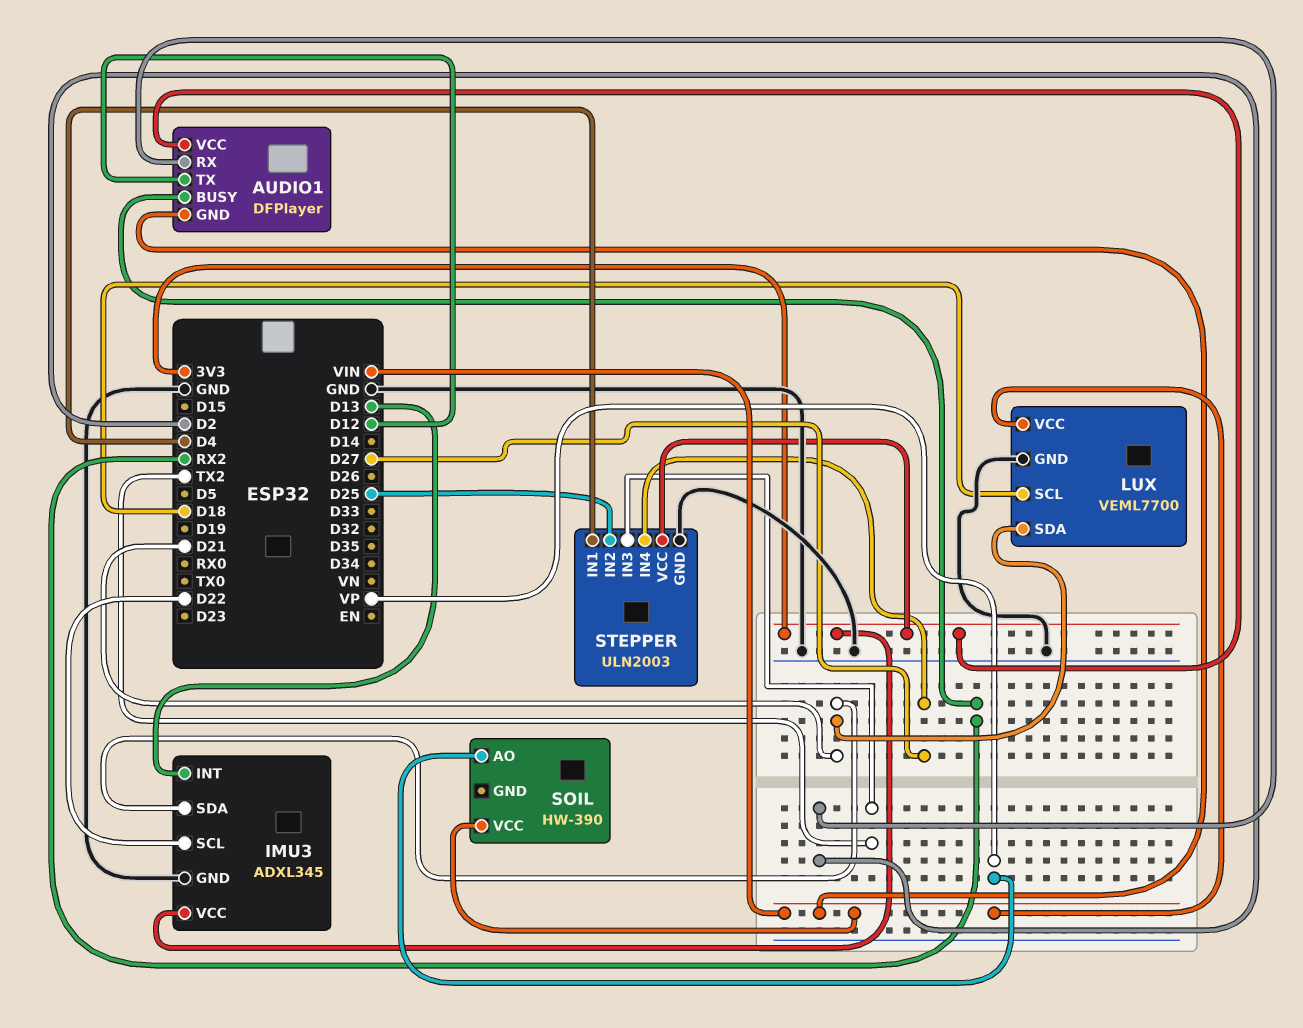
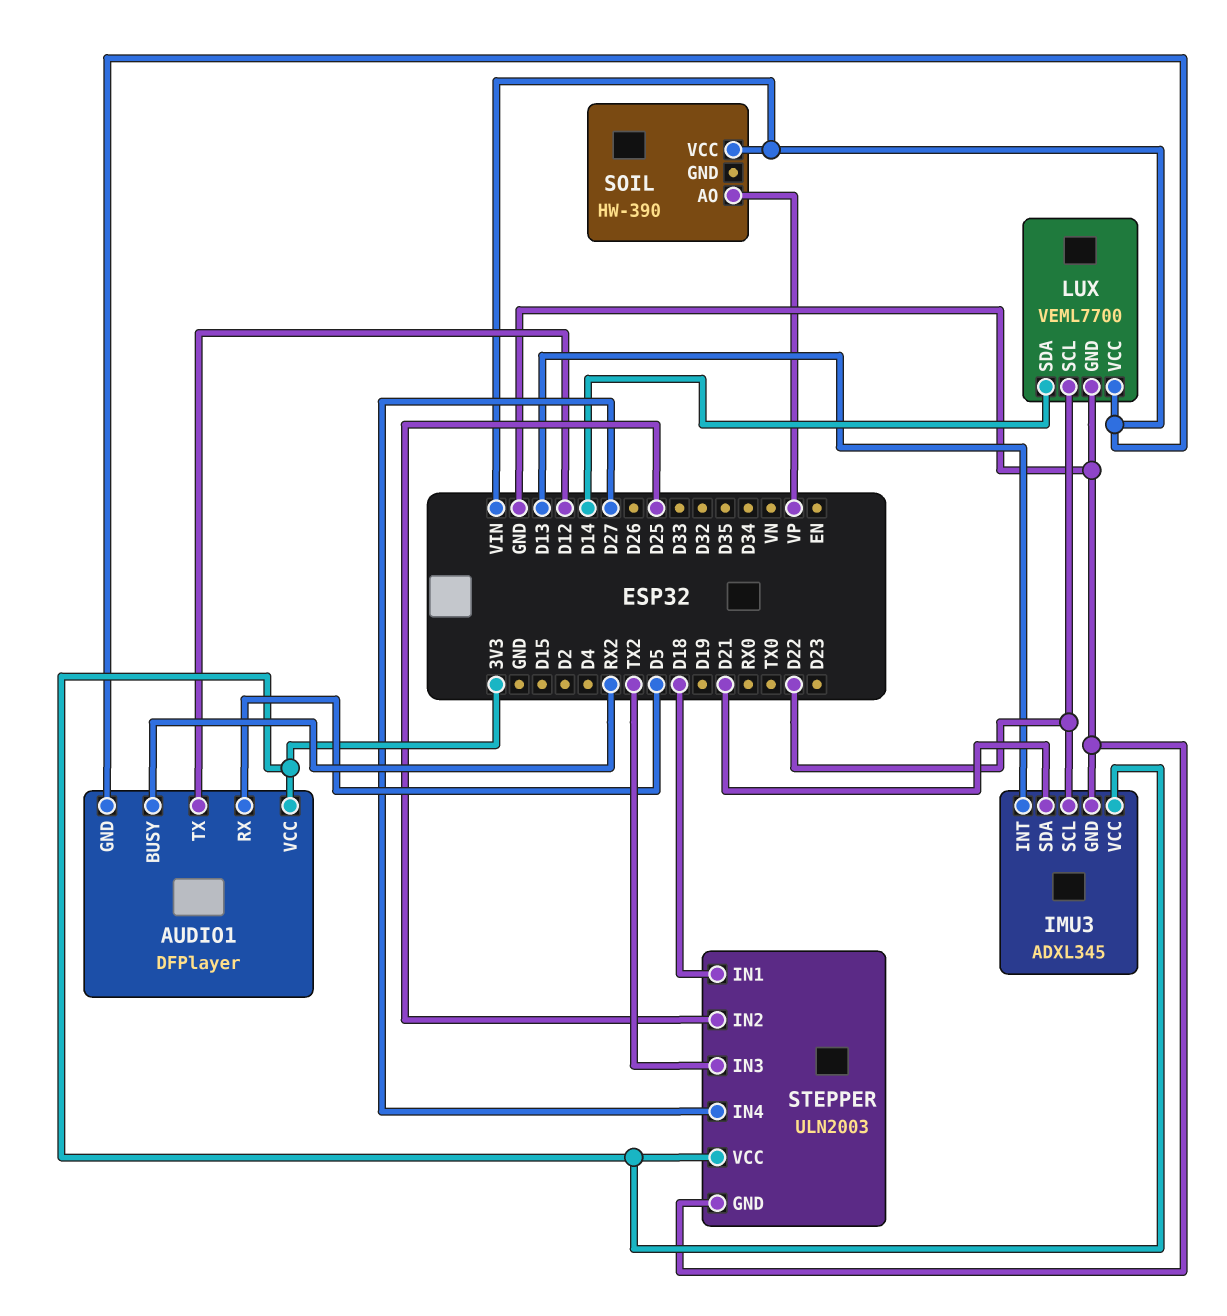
AUDIO1 pin RX: D2 -> D5
LUX pin SCL: D18 -> D22
LUX pin SDA: D21 -> D14
STEPPER pin IN1: D4 -> D18

